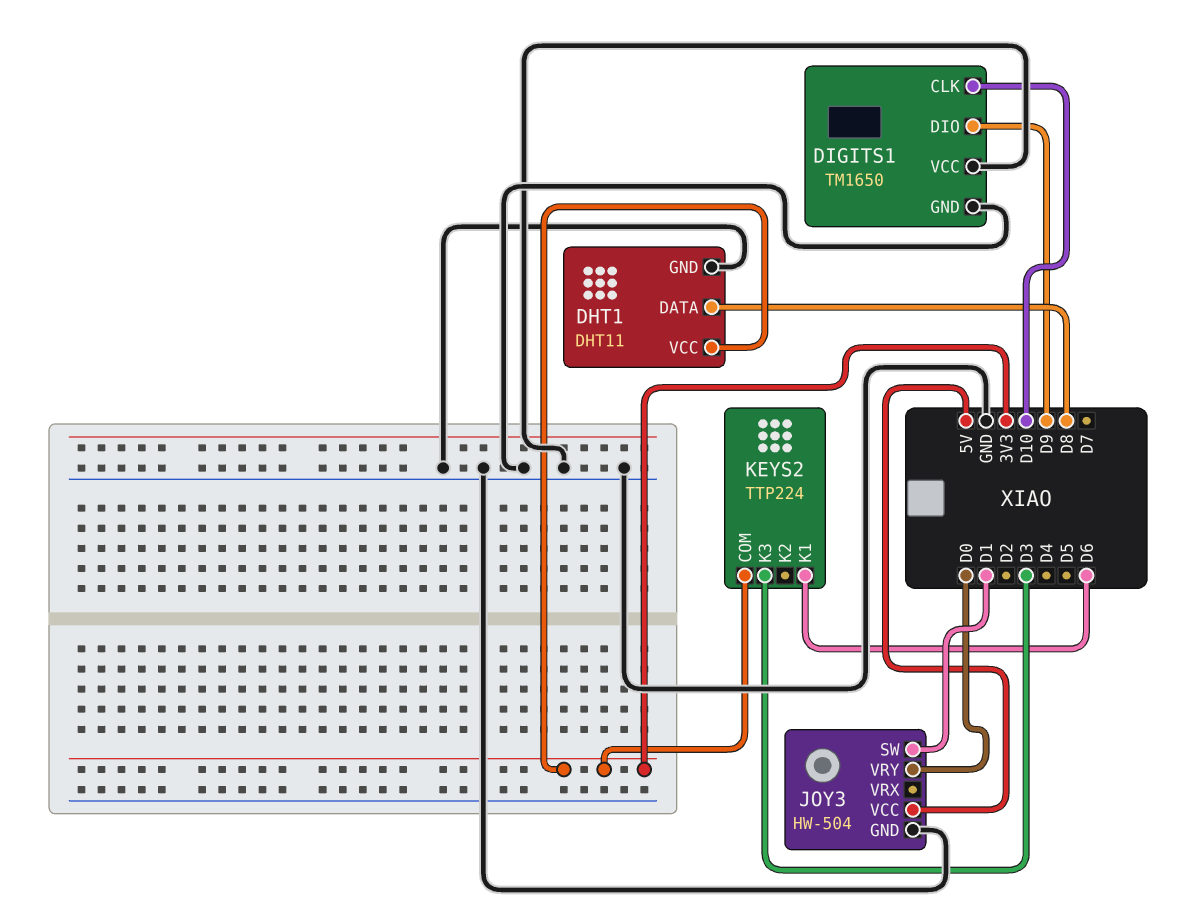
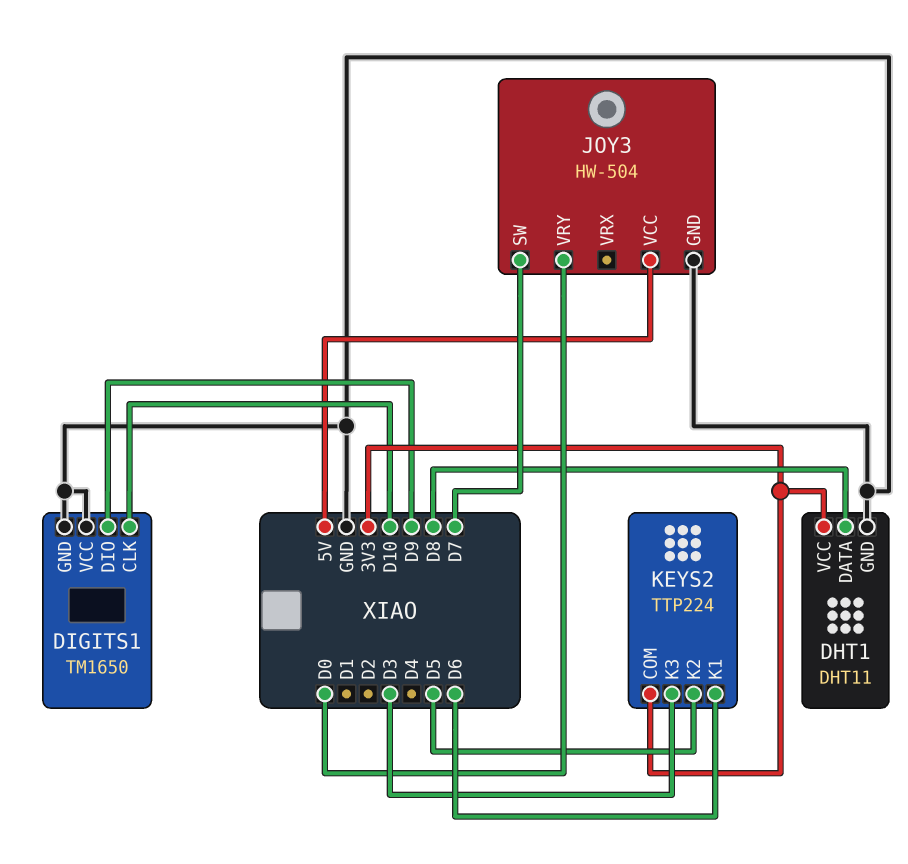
JOY3 pin SW: D1 -> D7
KEYS2 pin K2: none -> D5

